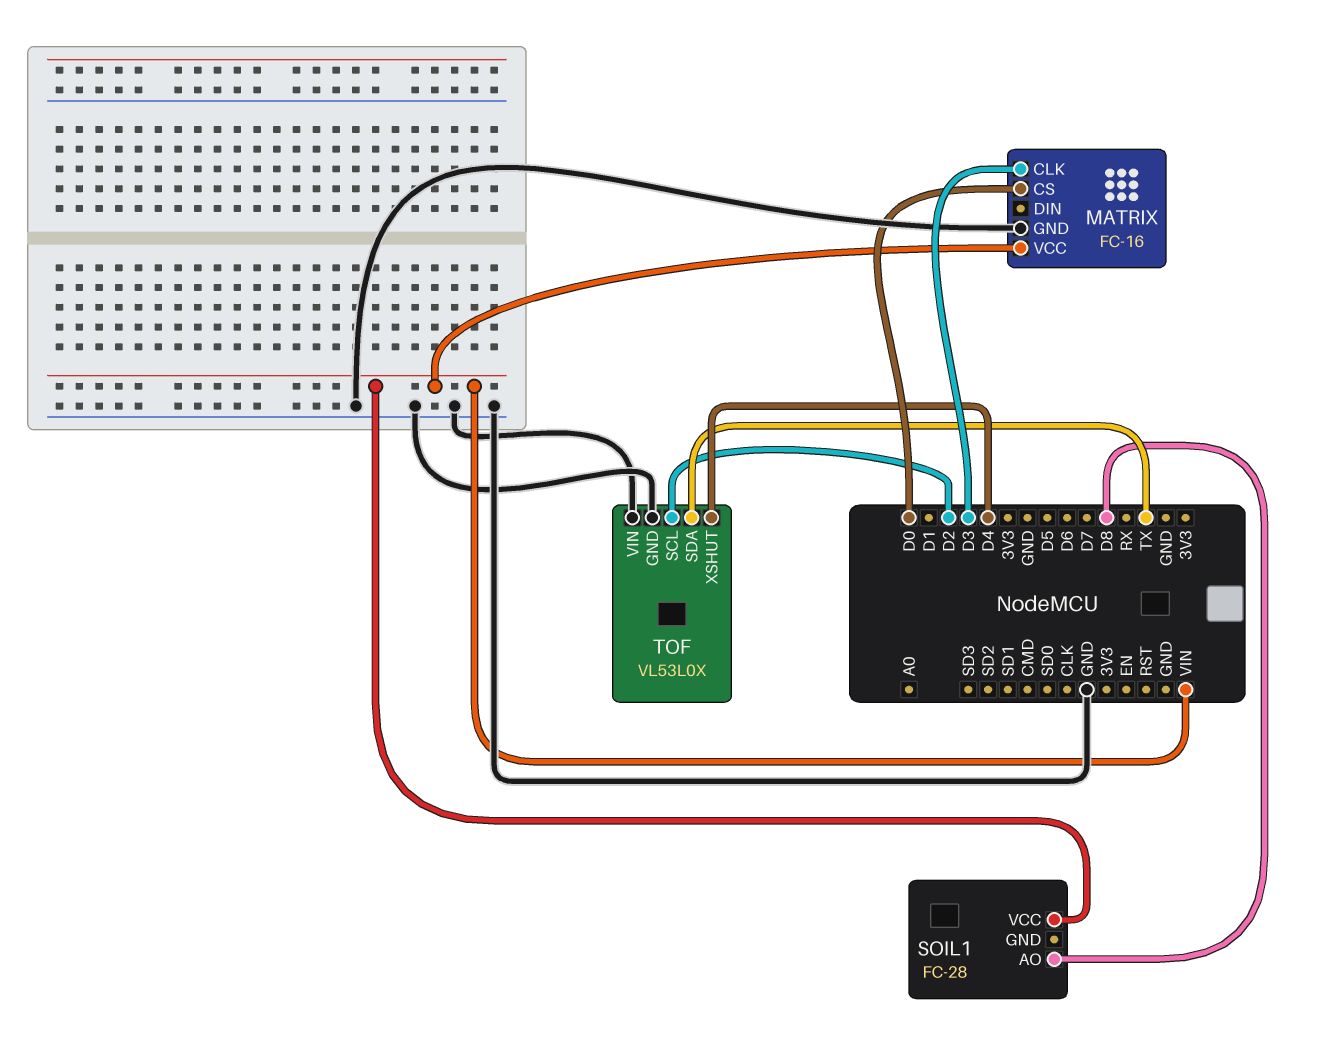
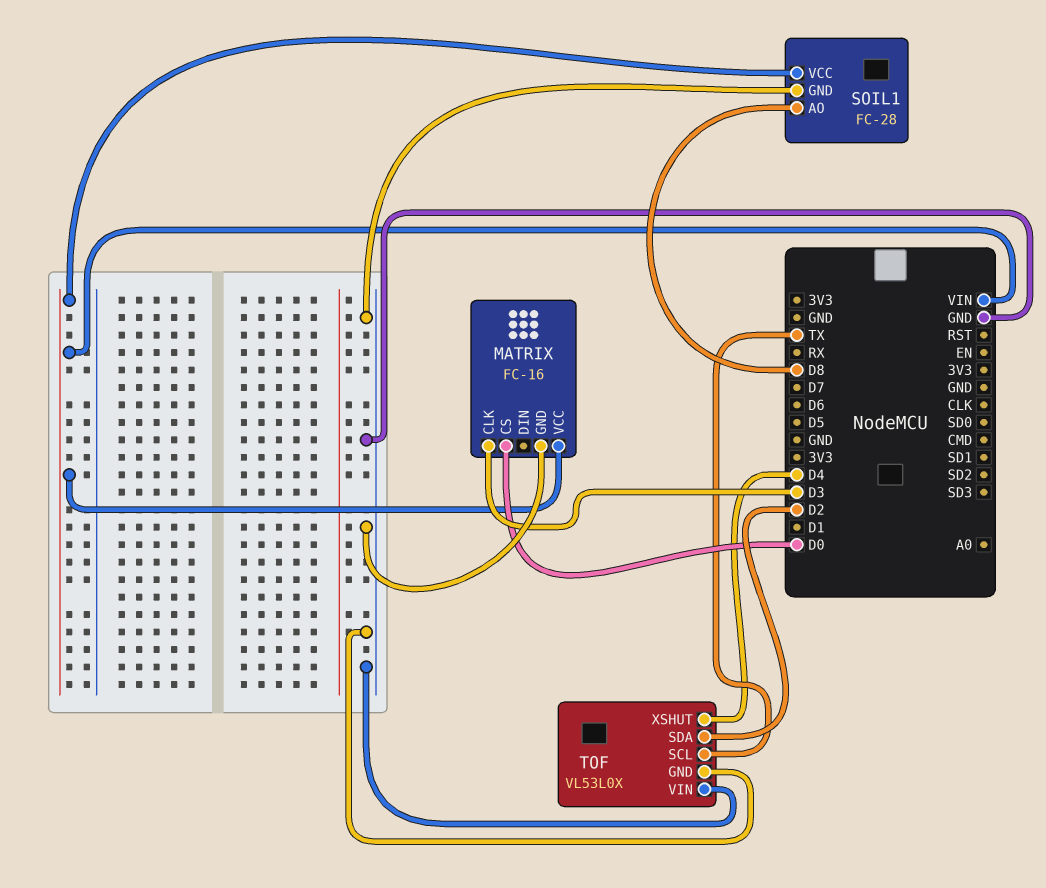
SOIL1 pin GND: none -> GND
TOF pin SCL: D2 -> TX
TOF pin SDA: TX -> D2

